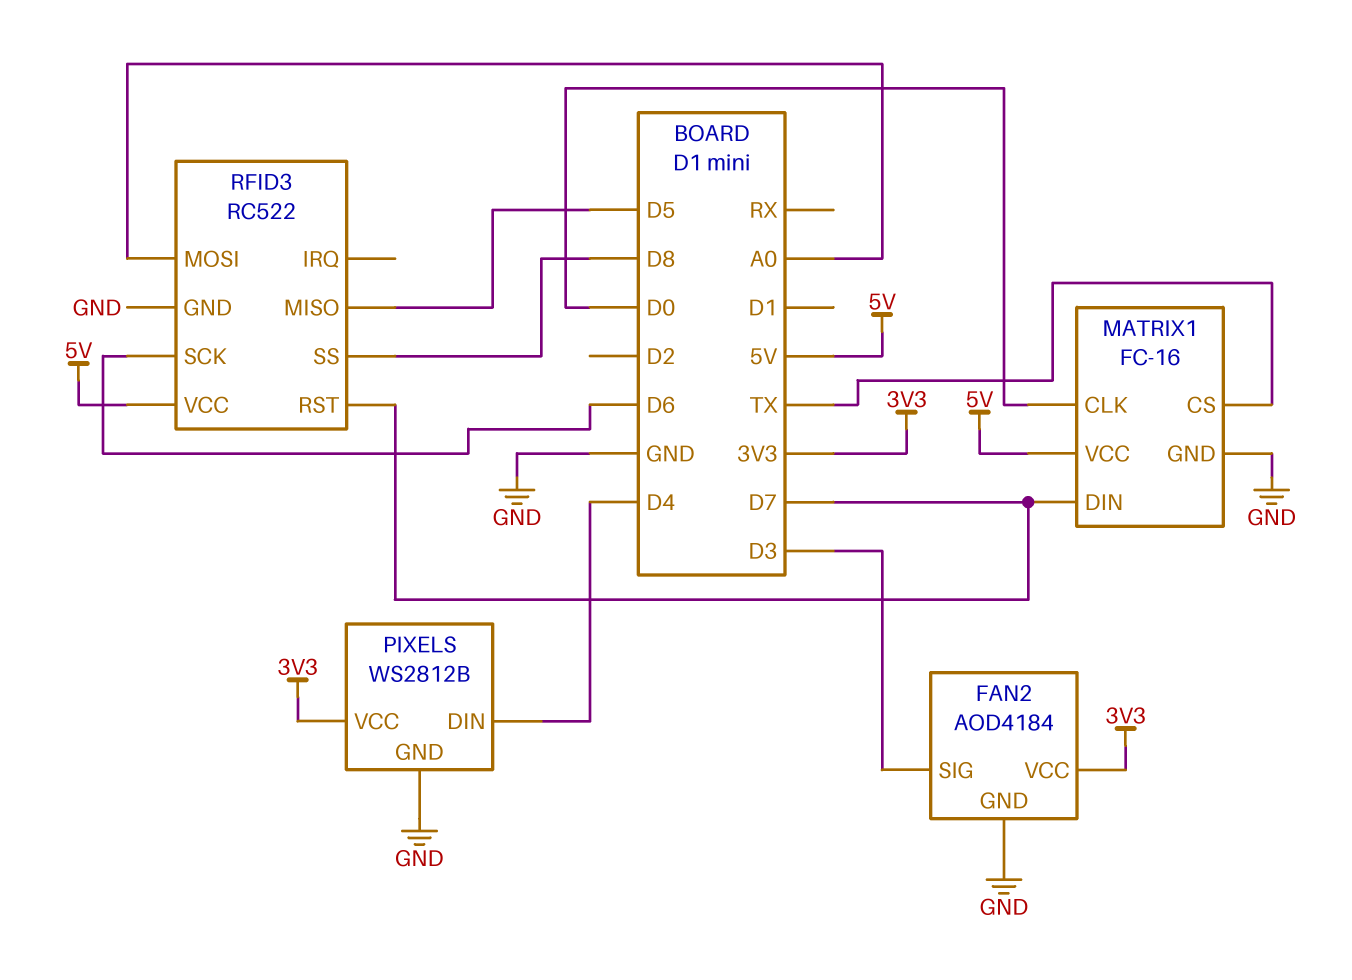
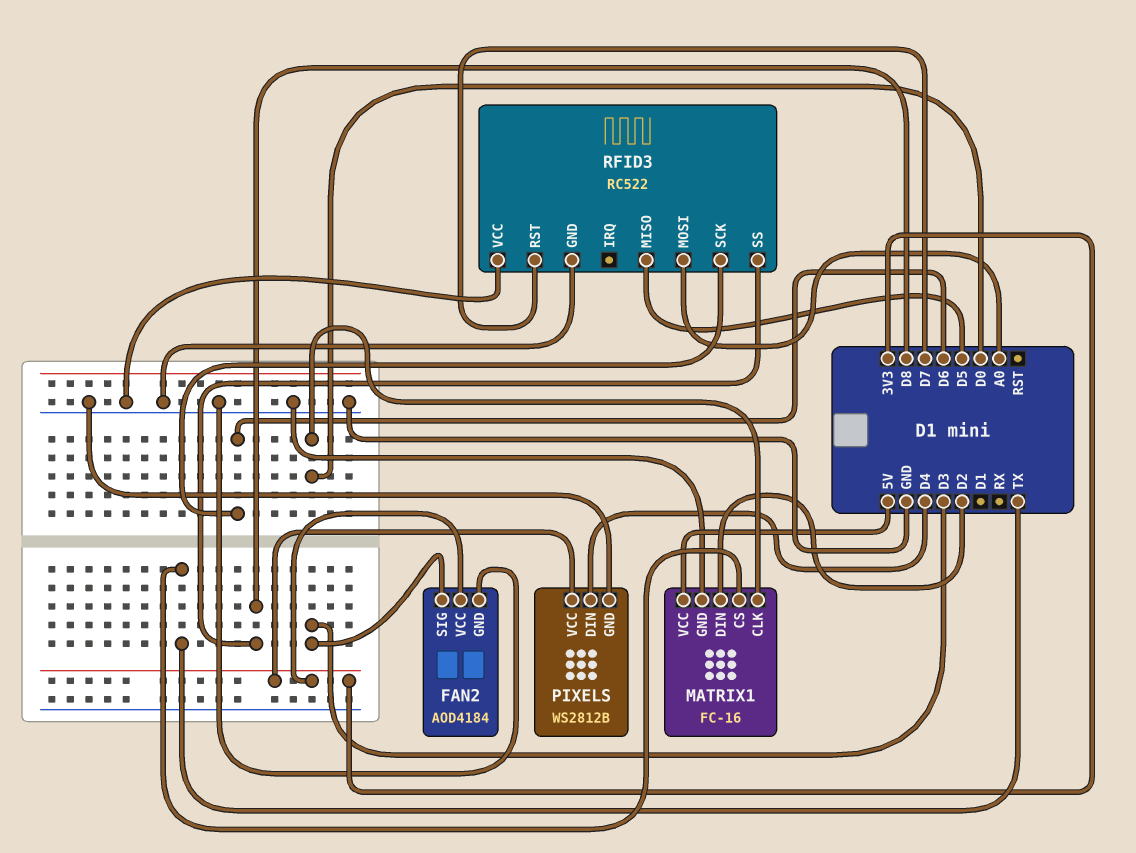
MATRIX1 pin DIN: D7 -> D2
RFID3 pin VCC: 5V -> GND

